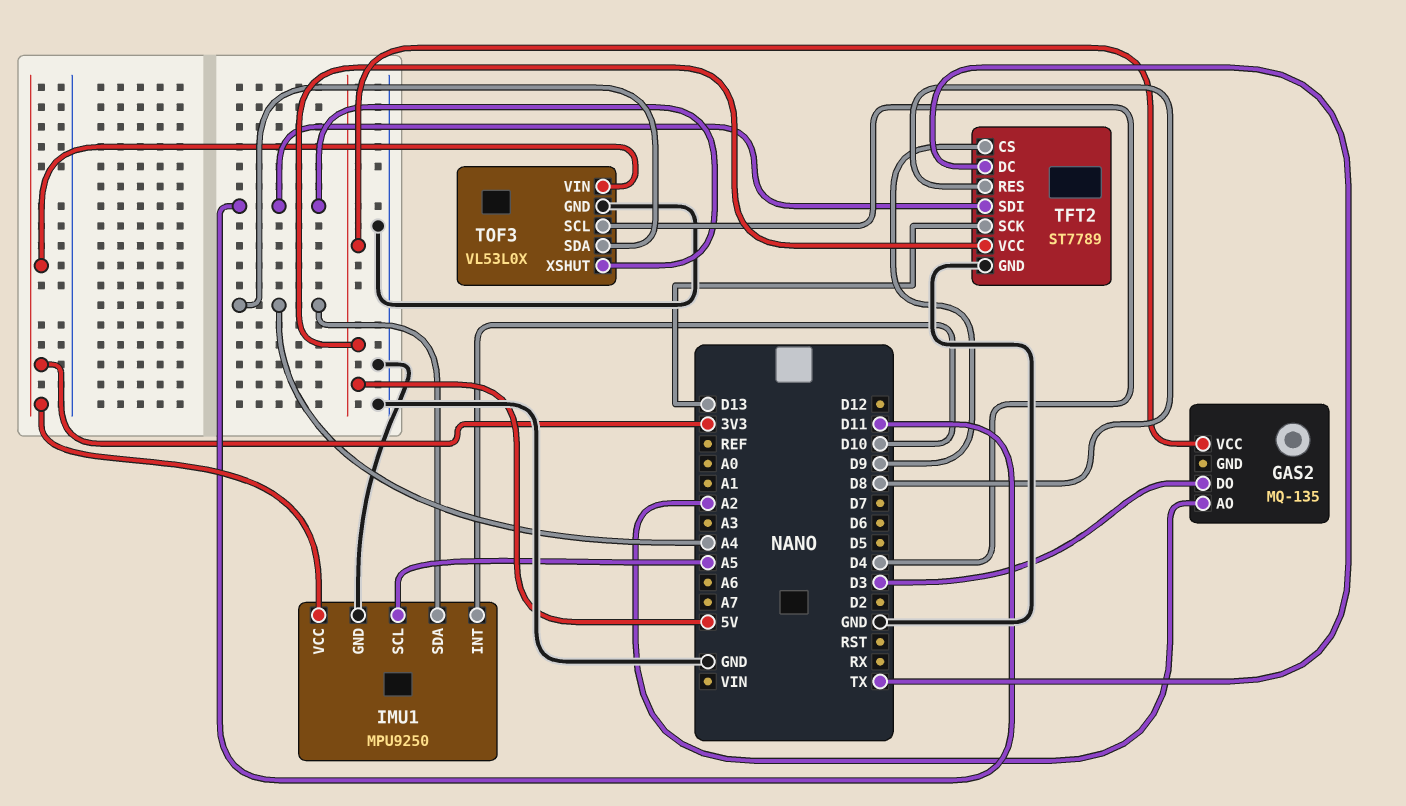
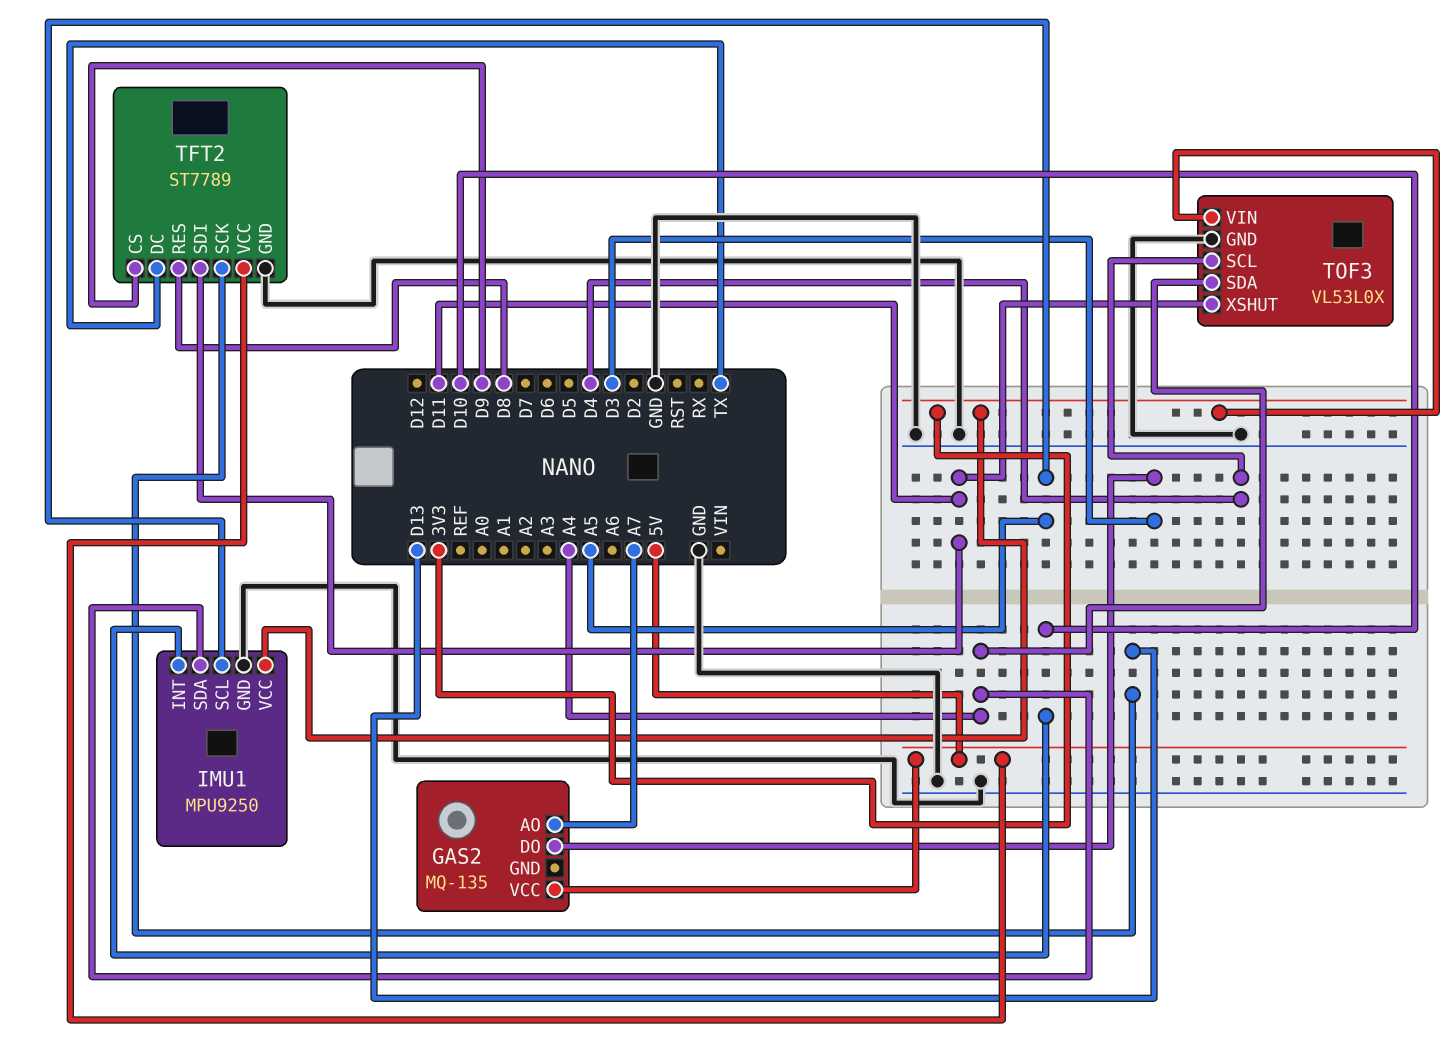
GAS2 pin AO: A2 -> A7

